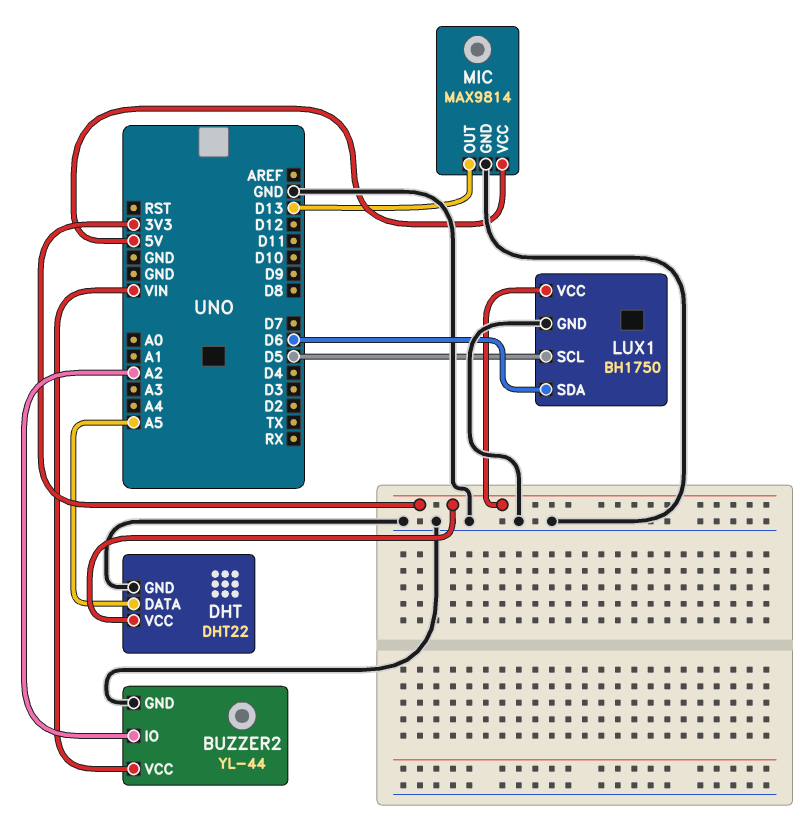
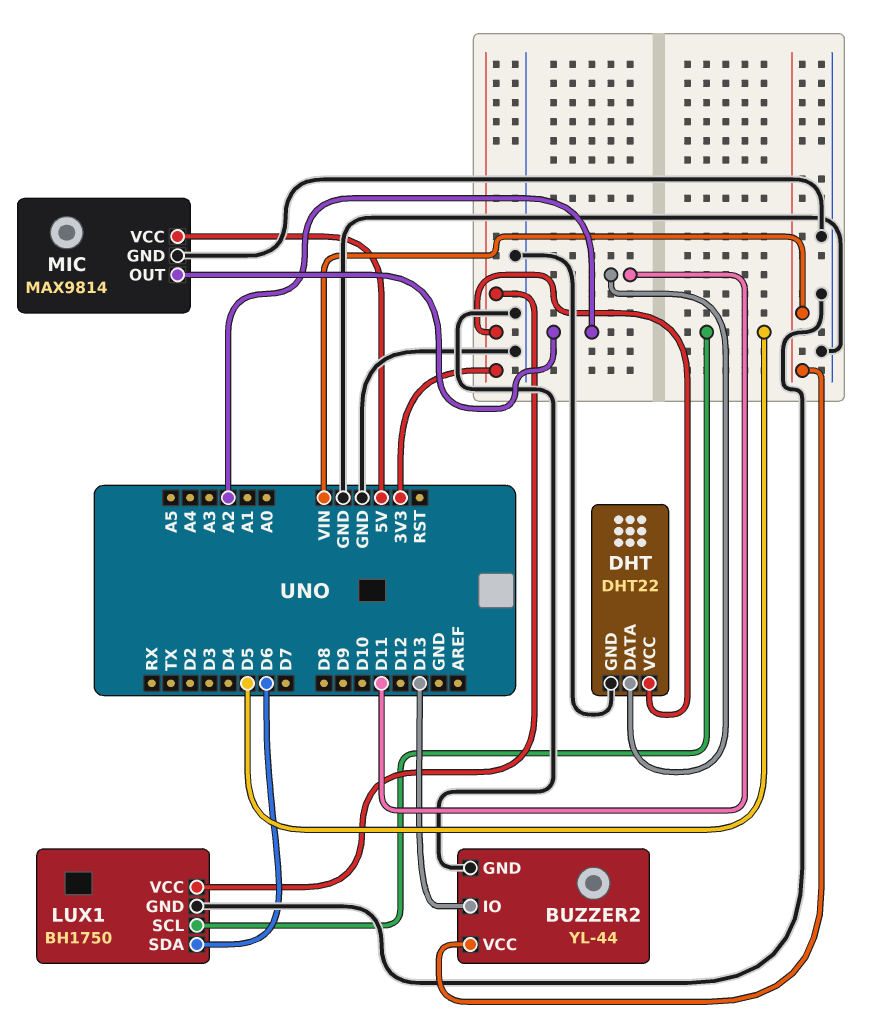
BUZZER2 pin IO: A2 -> D13
DHT pin DATA: A5 -> D11
MIC pin OUT: D13 -> A2

